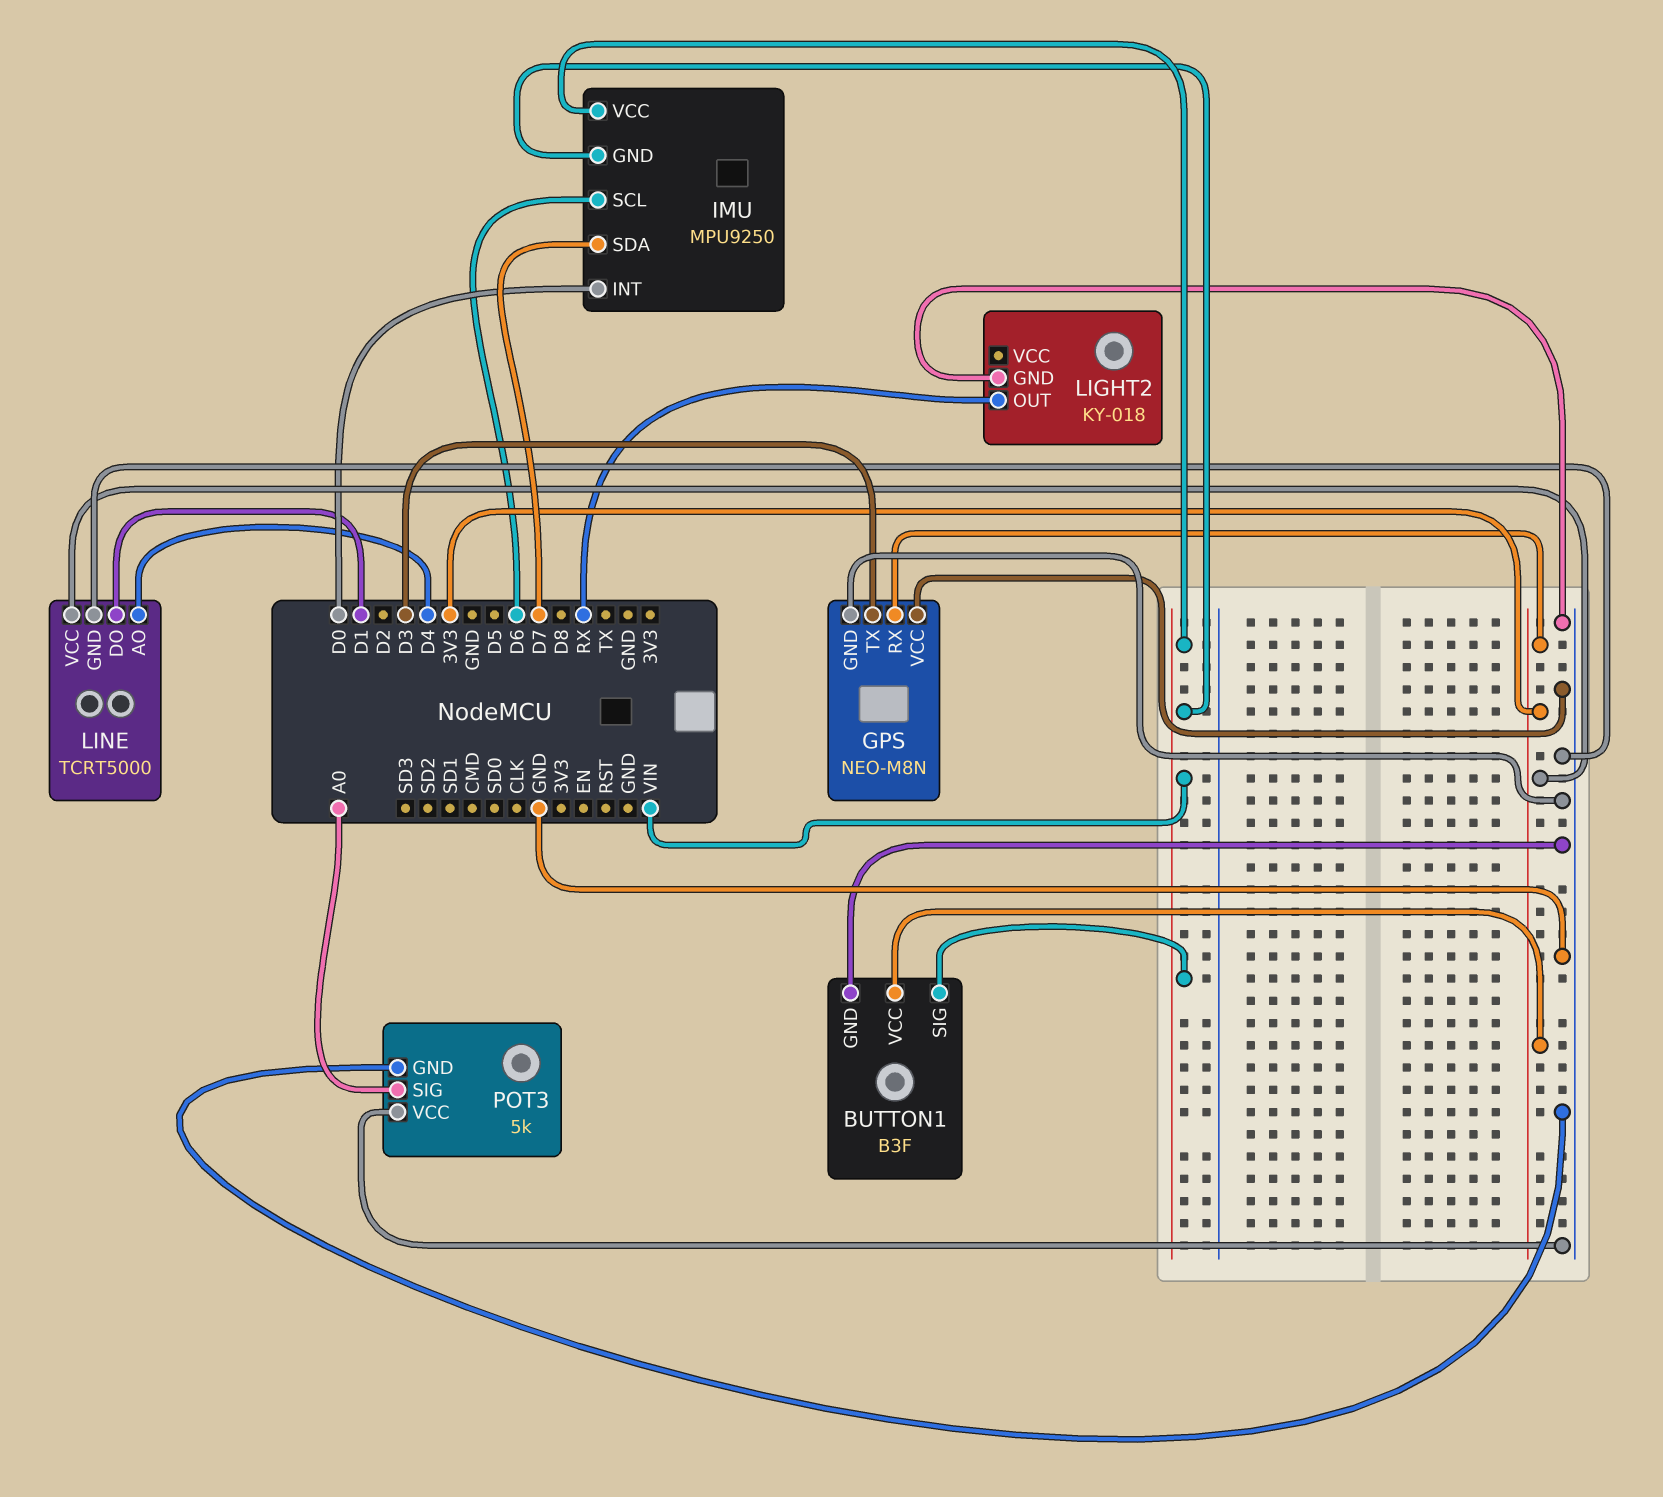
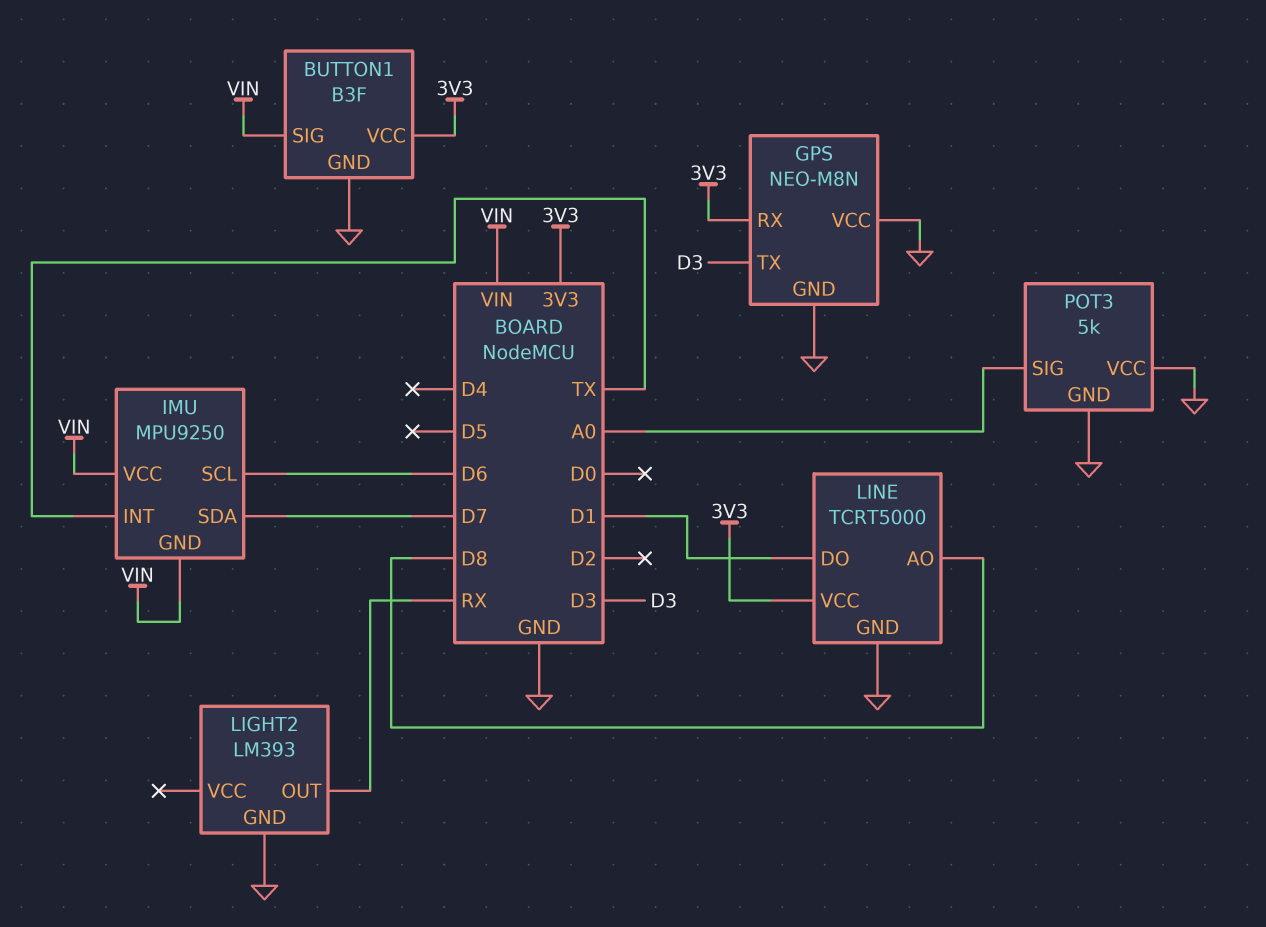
IMU pin INT: D0 -> TX
LIGHT2: KY-018 -> LM393
LINE pin AO: D4 -> D8

